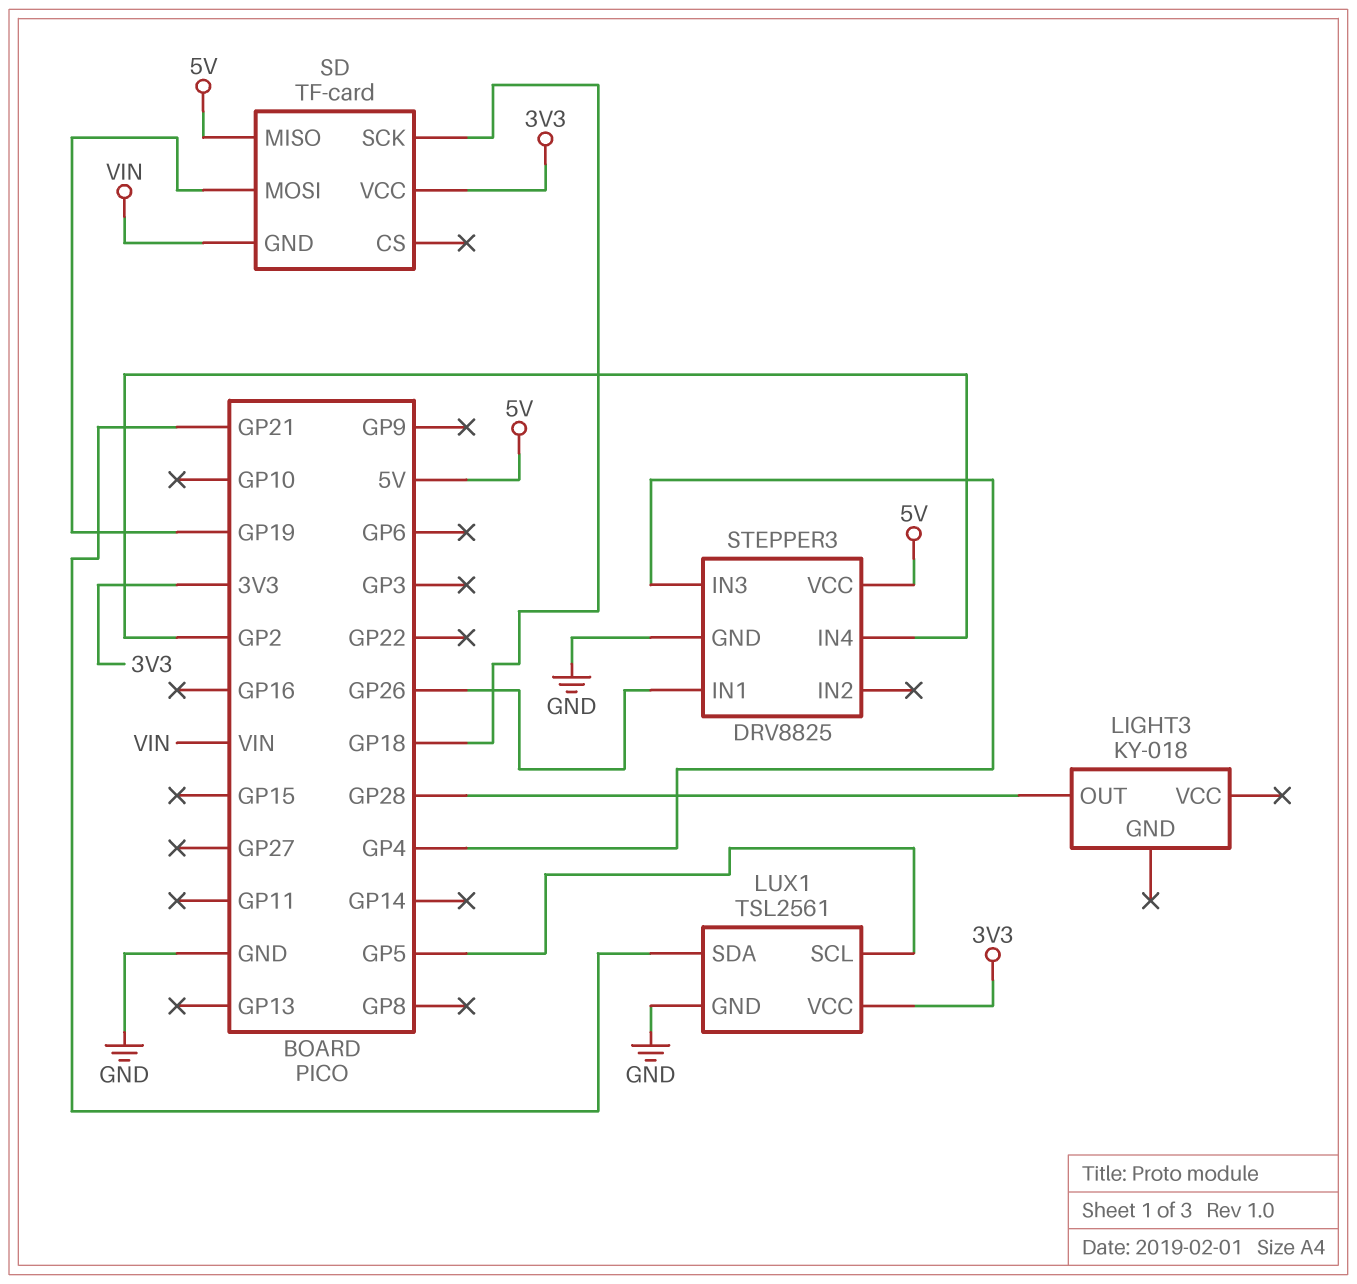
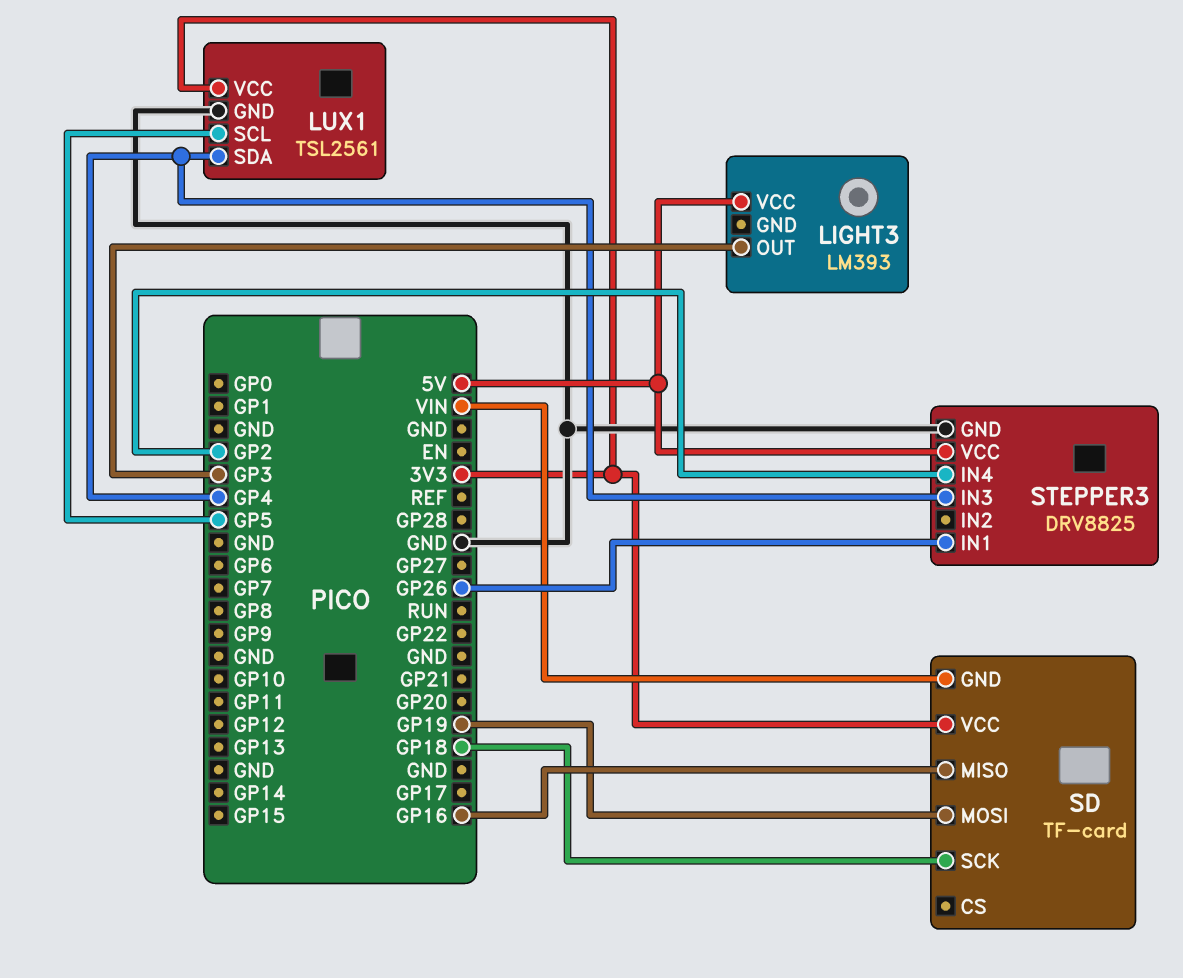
LIGHT3: KY-018 -> LM393
LIGHT3 pin OUT: GP28 -> GP3
LIGHT3 pin VCC: none -> 5V
LUX1 pin SDA: GP21 -> GP4
SD pin MISO: 5V -> GP16

